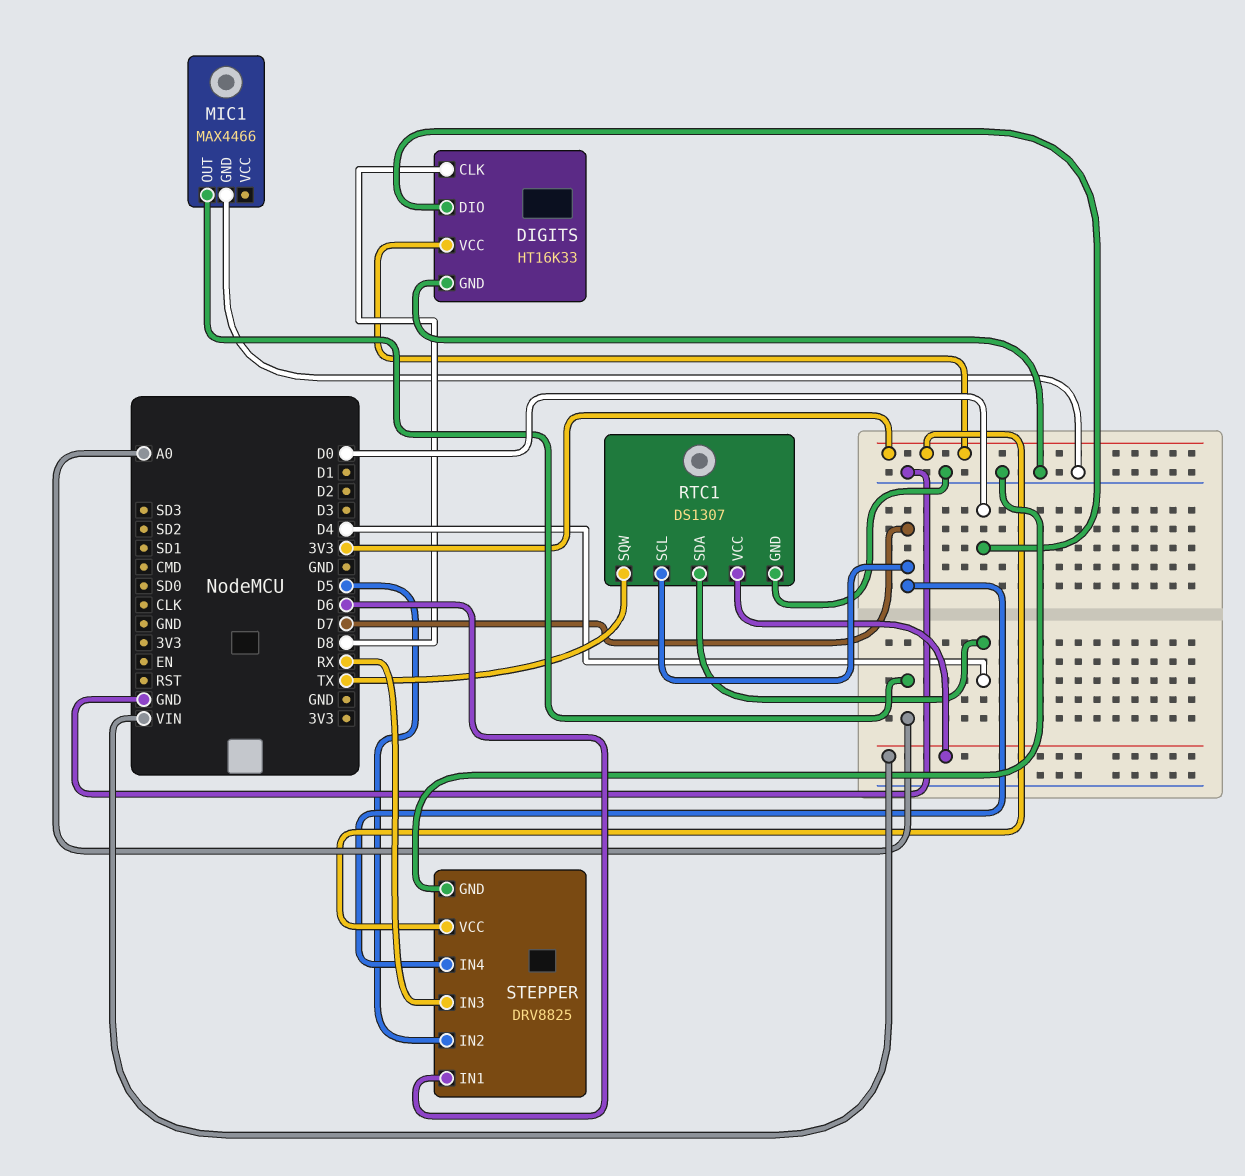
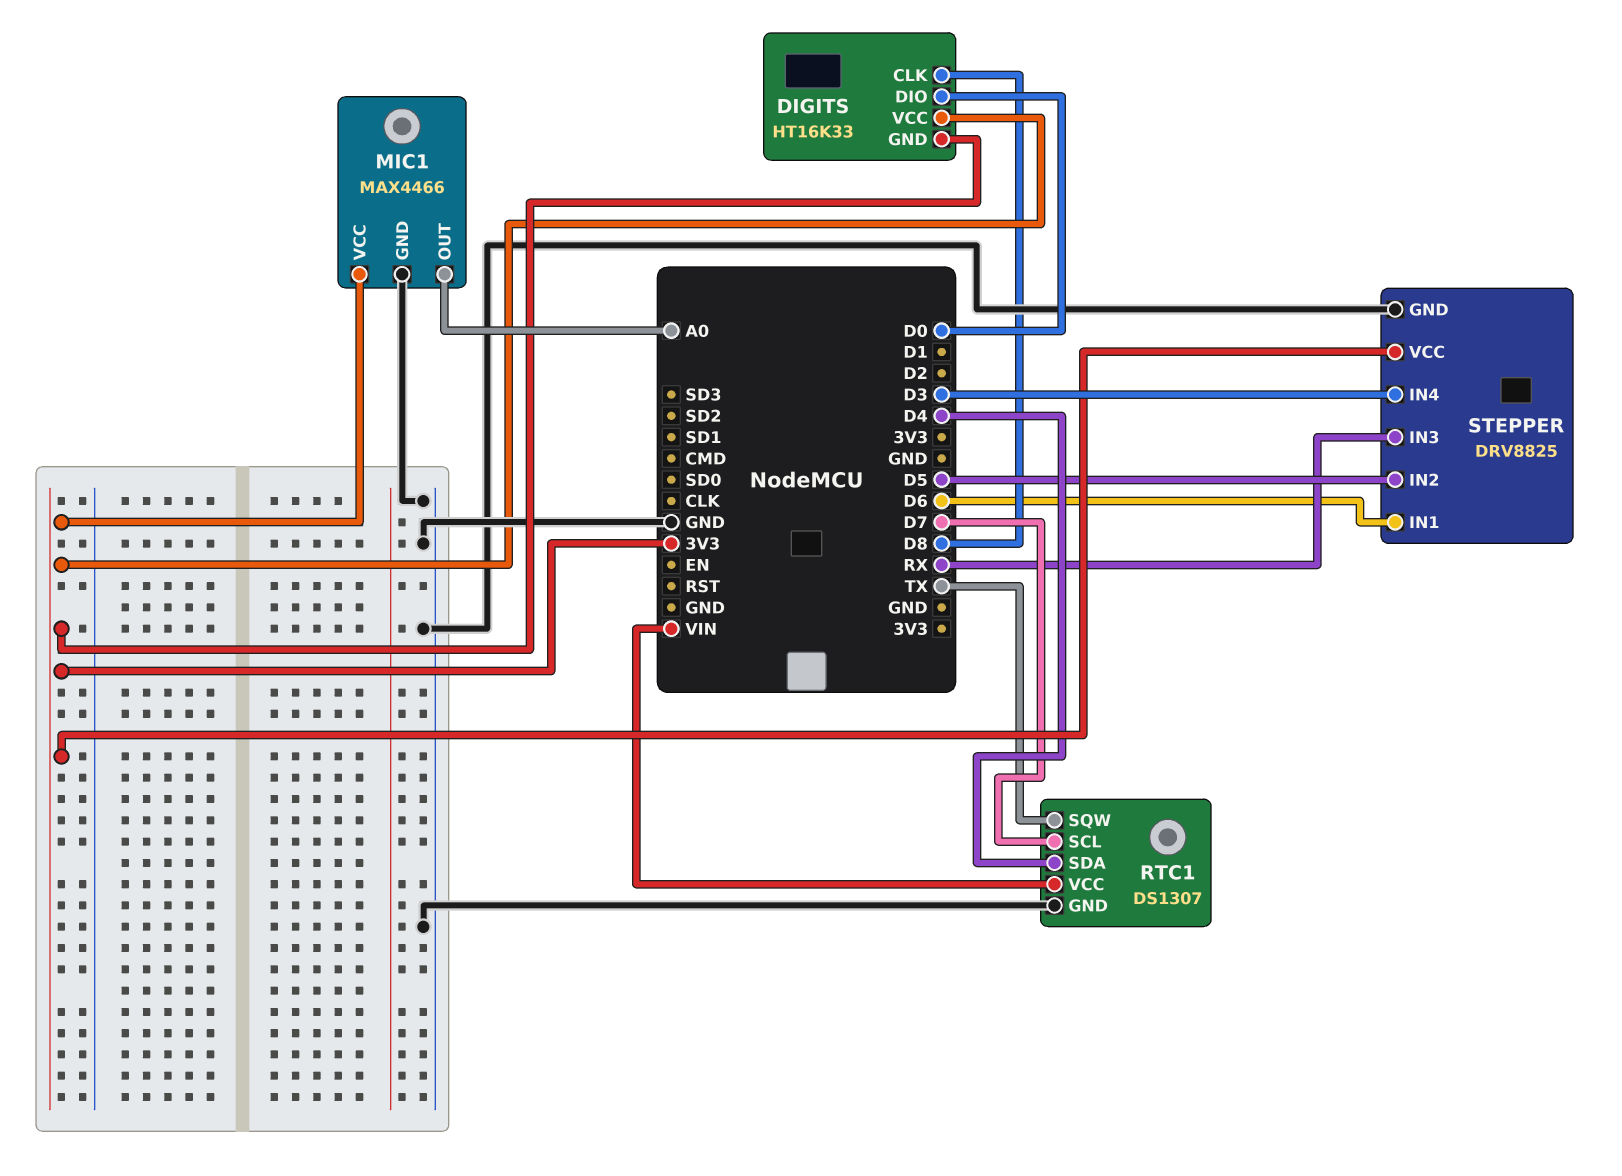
DIGITS pin GND: GND -> 3V3
MIC1 pin VCC: none -> 3V3
STEPPER pin IN4: D7 -> D3

